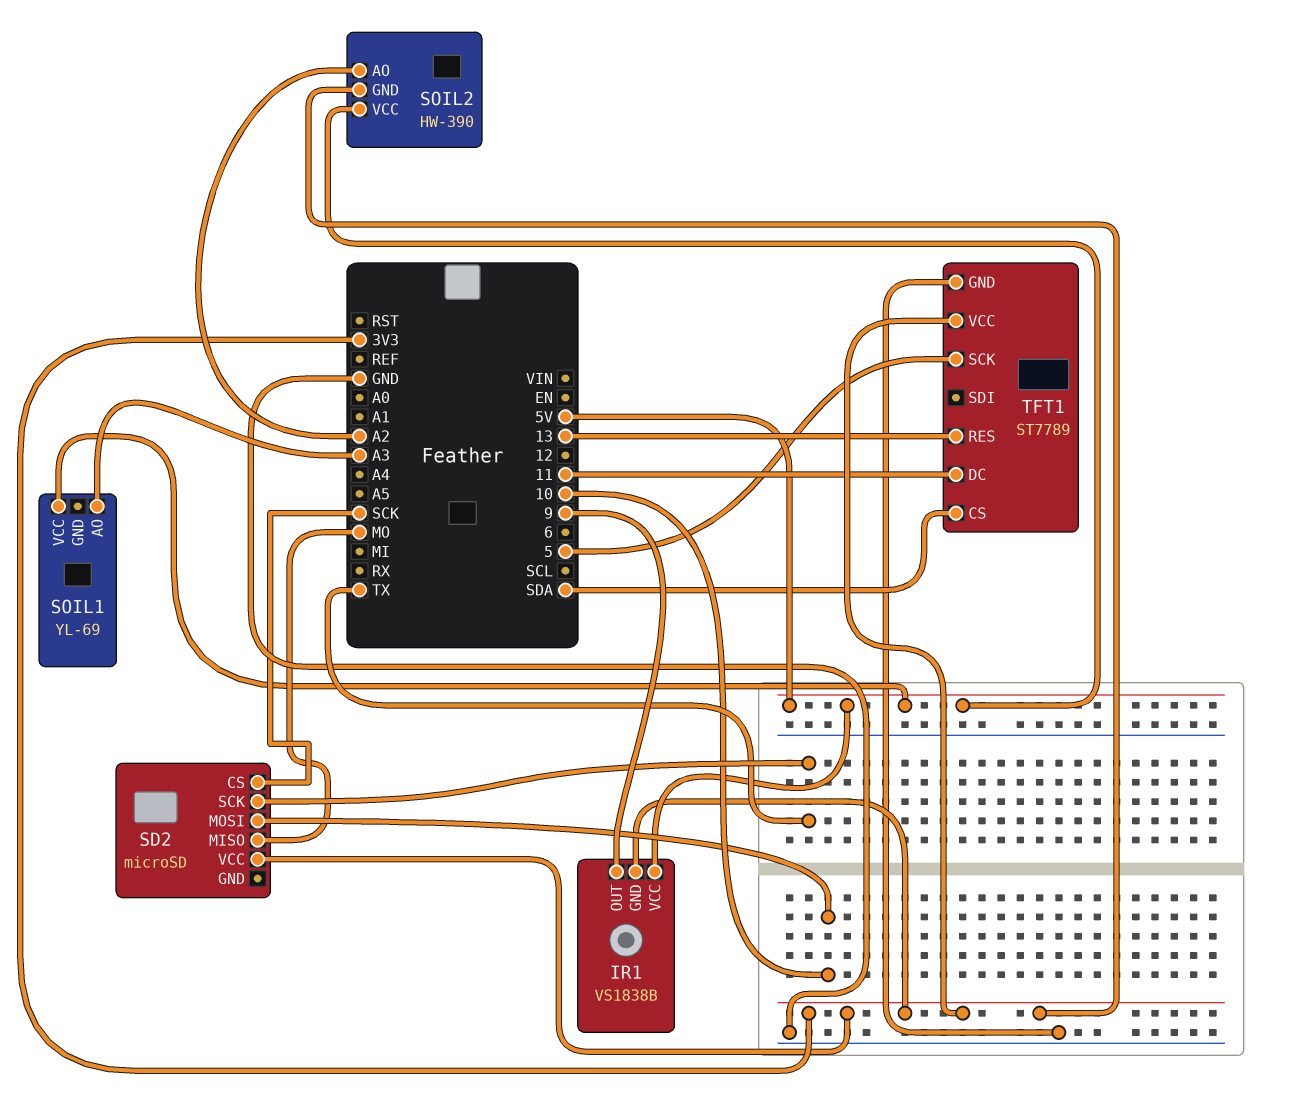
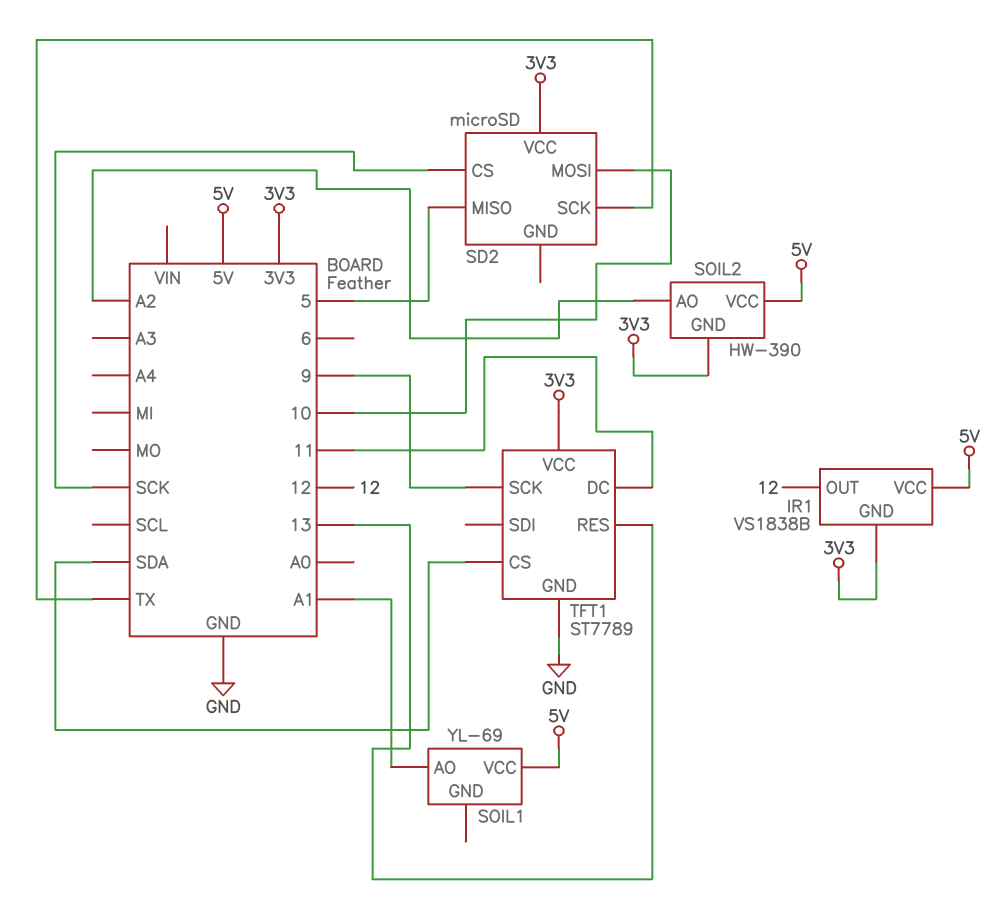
IR1 pin OUT: 9 -> 12
SD2 pin MISO: MO -> 5
SOIL1 pin AO: A3 -> A1
TFT1 pin SCK: 5 -> 9

